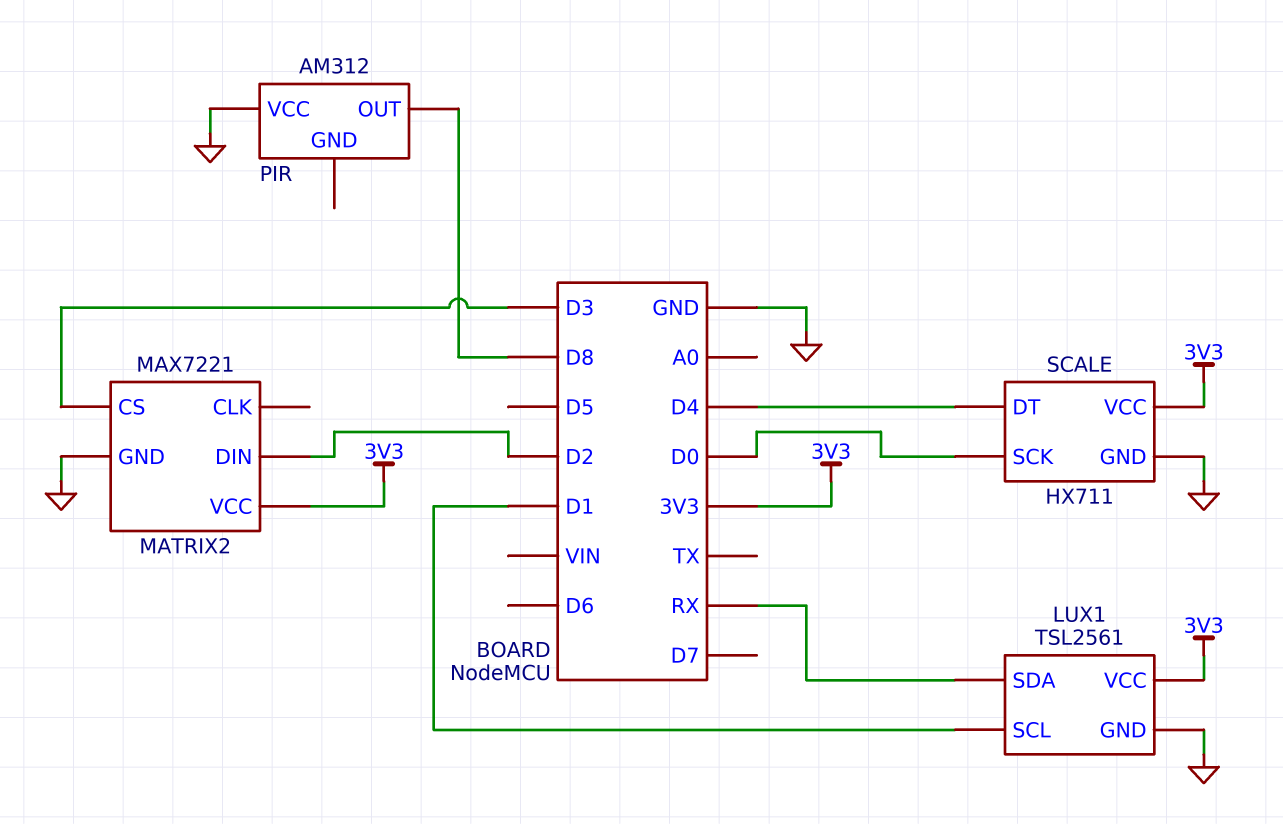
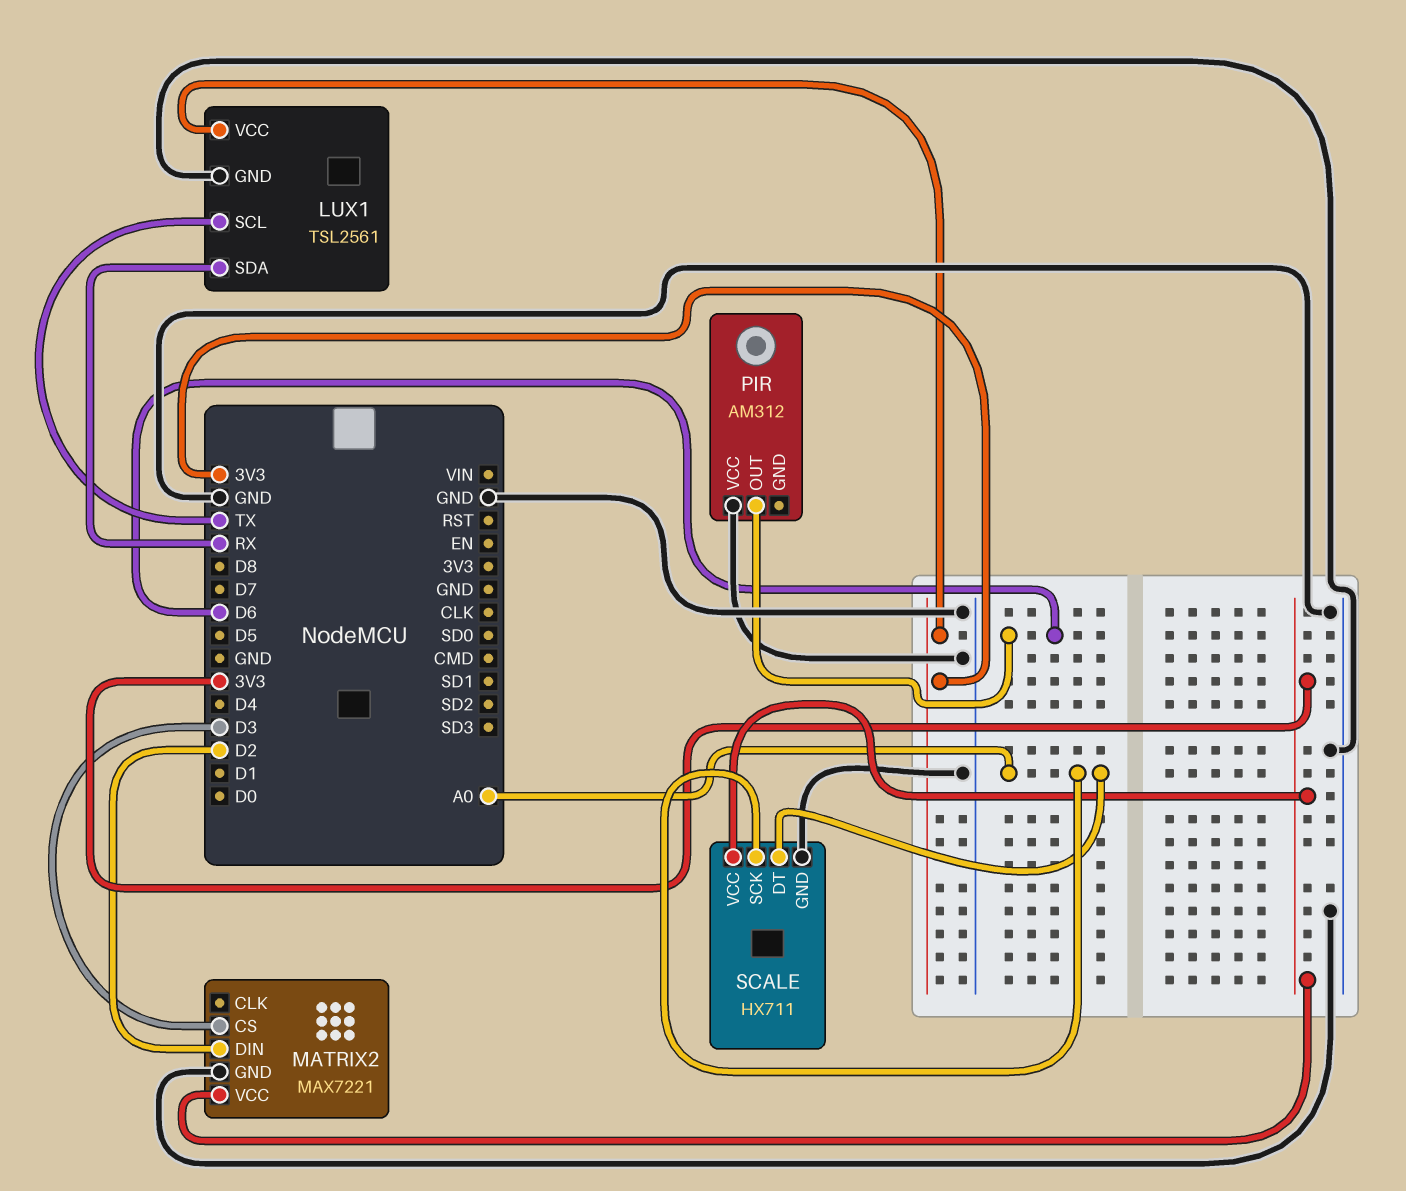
LUX1 pin SCL: D1 -> TX
PIR pin OUT: D8 -> D6
SCALE pin DT: D4 -> A0
SCALE pin SCK: D0 -> A0

